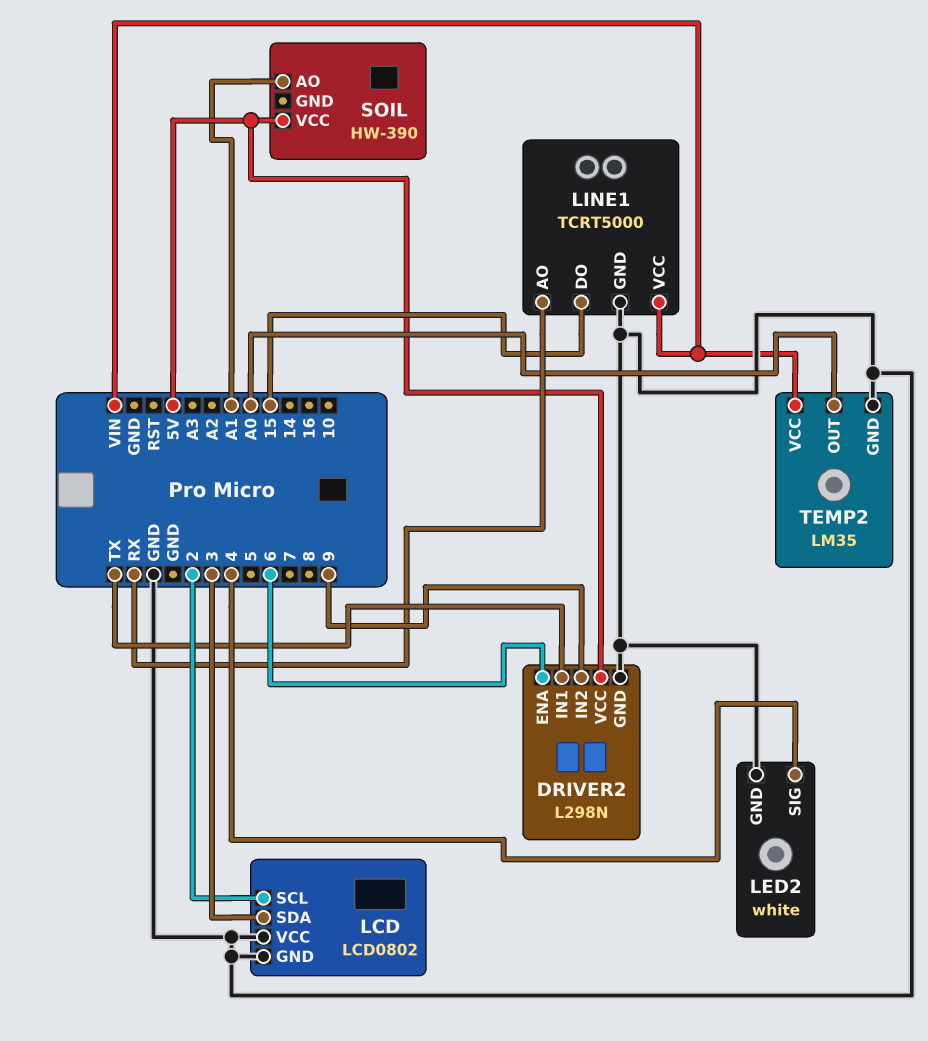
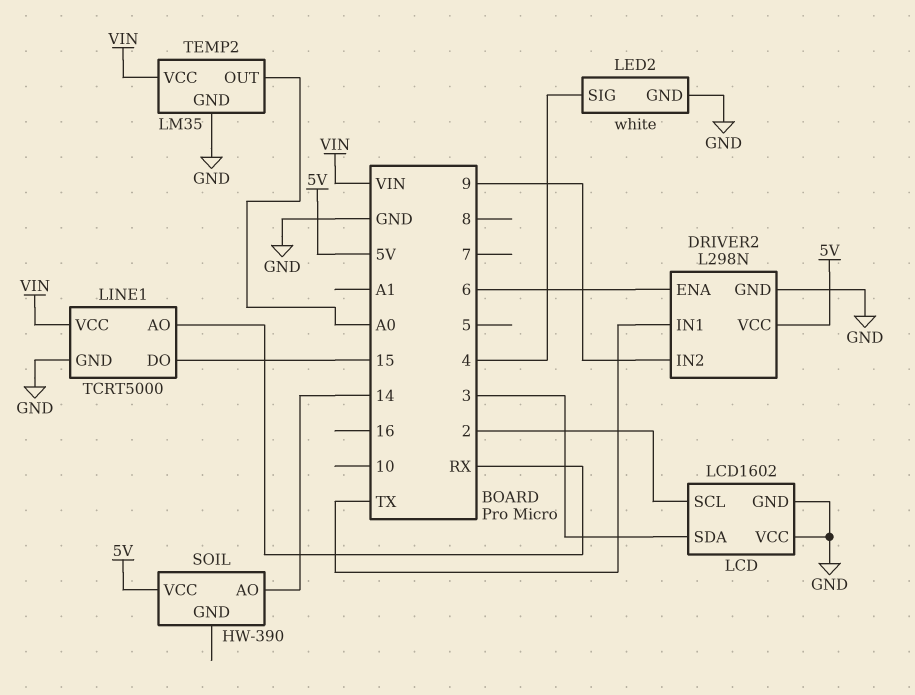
LCD: LCD0802 -> LCD1602
SOIL pin AO: A1 -> 14

